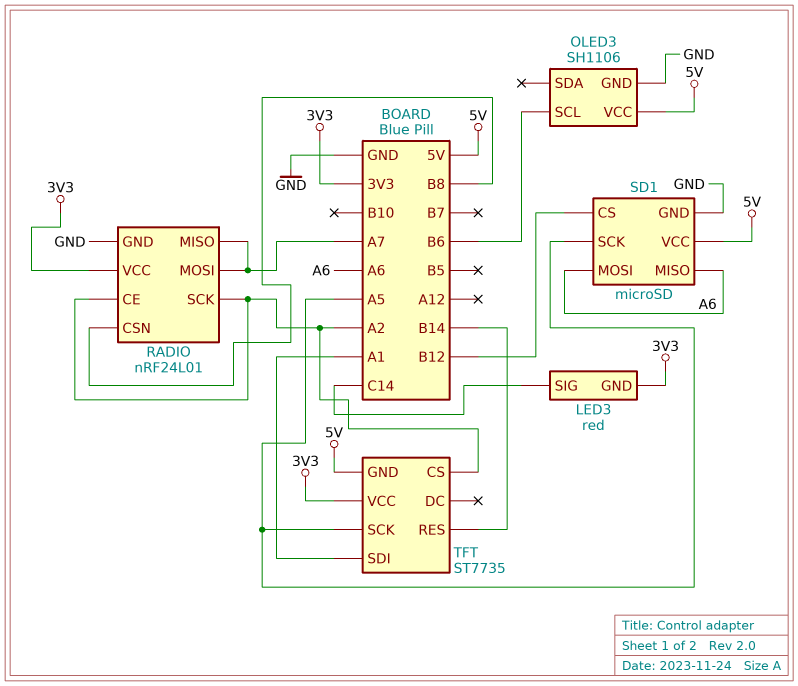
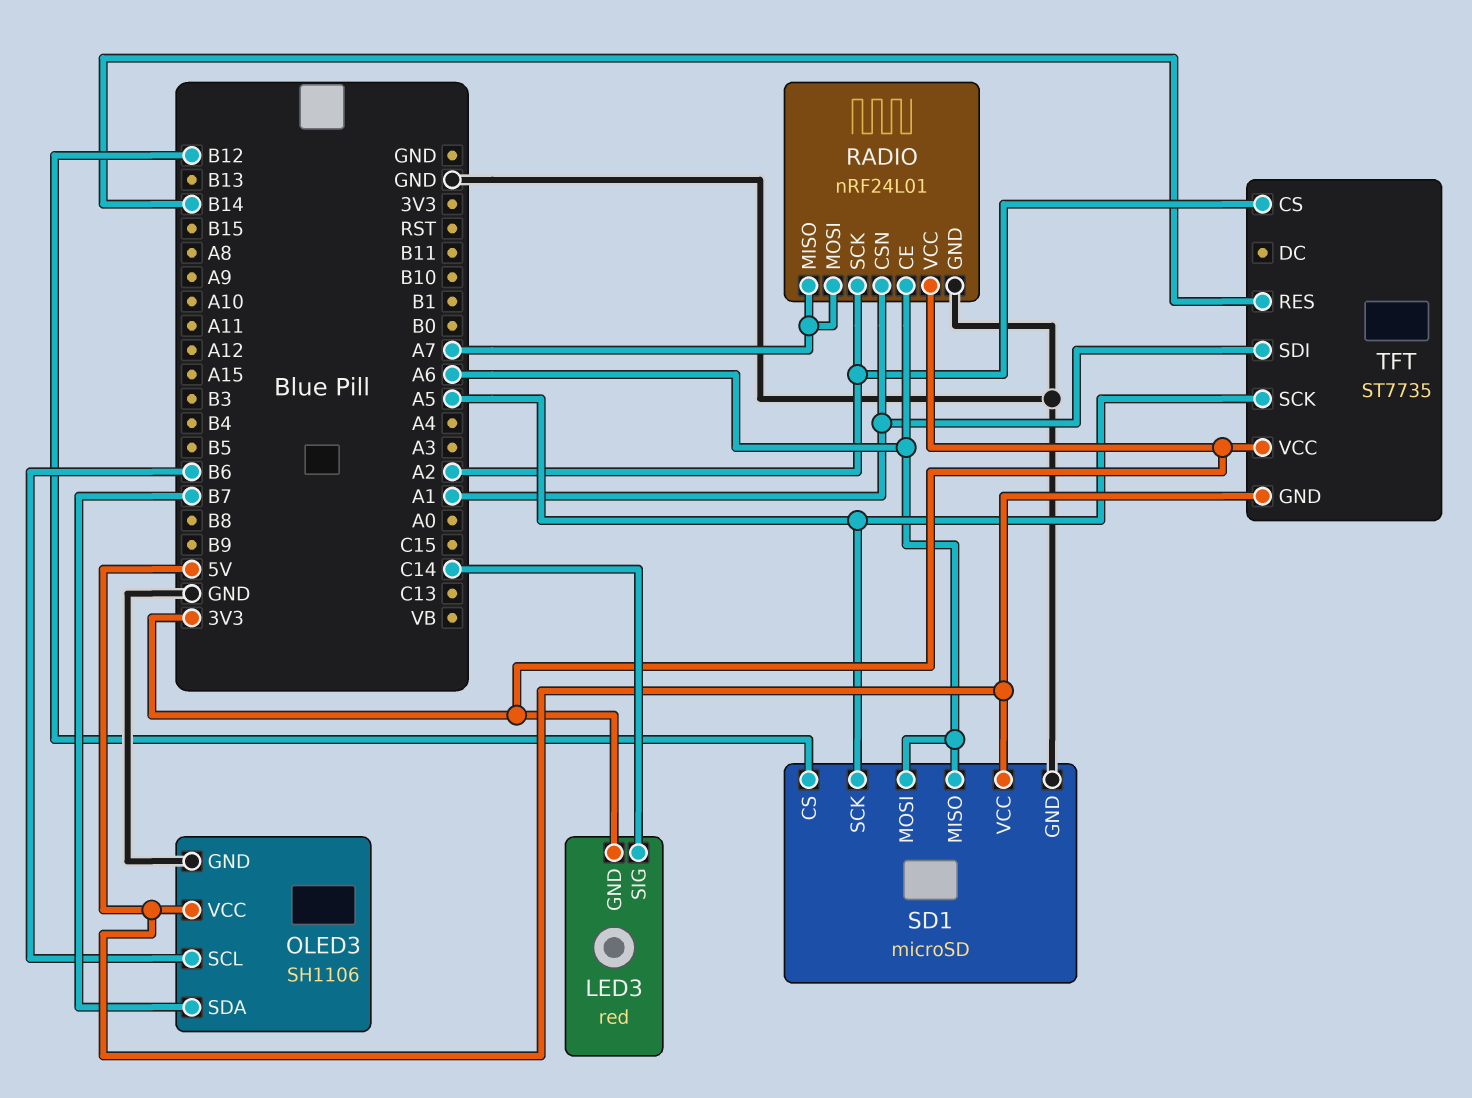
OLED3 pin SDA: none -> B7
RADIO pin CE: A2 -> A6
RADIO pin CSN: B8 -> A1

